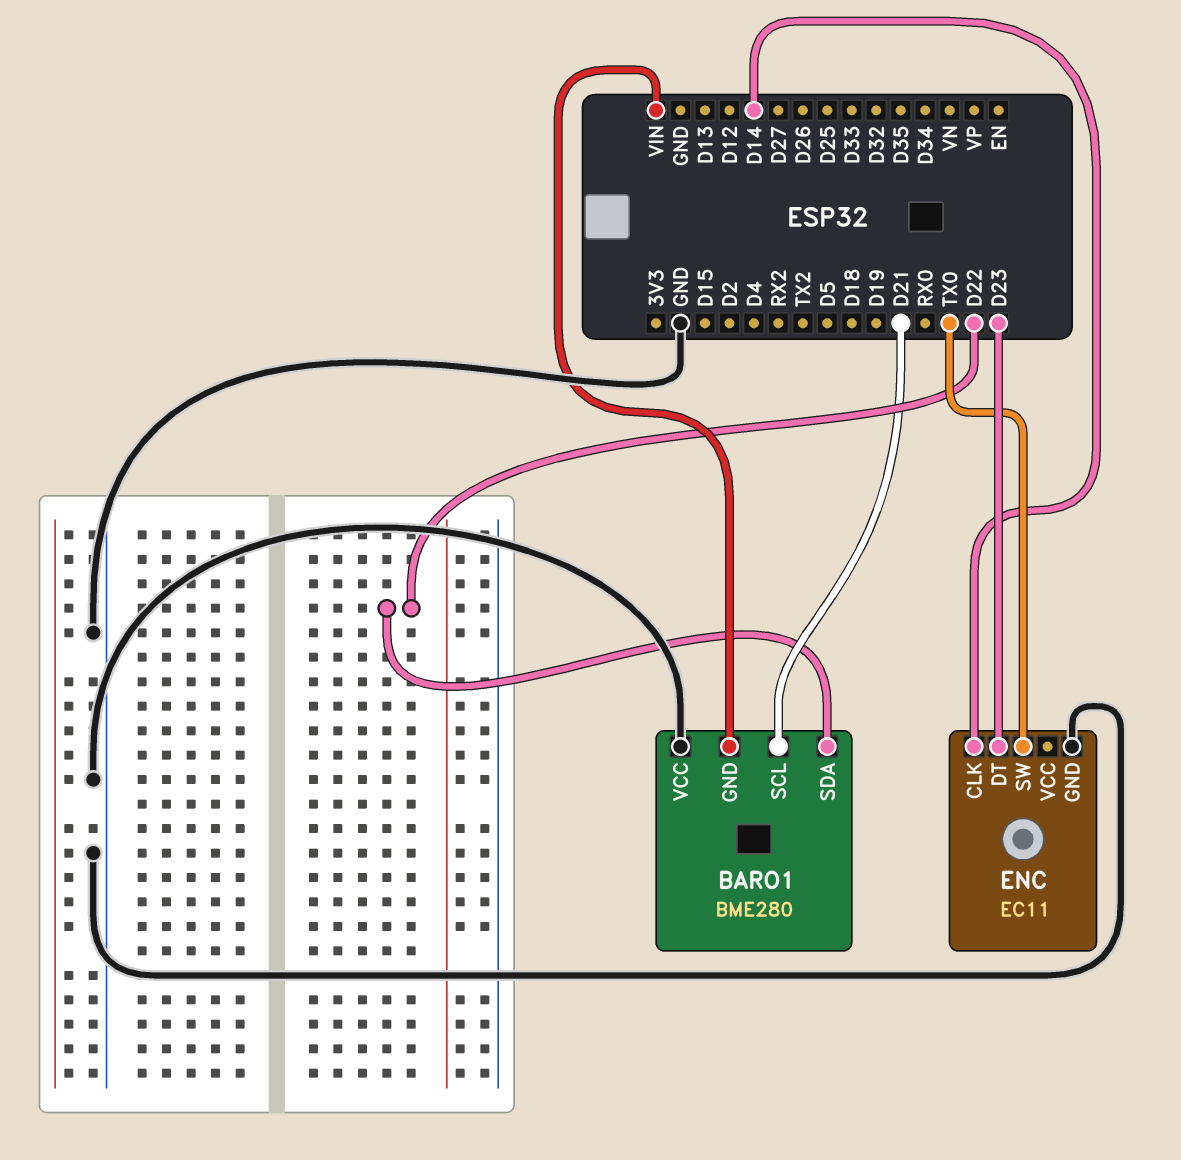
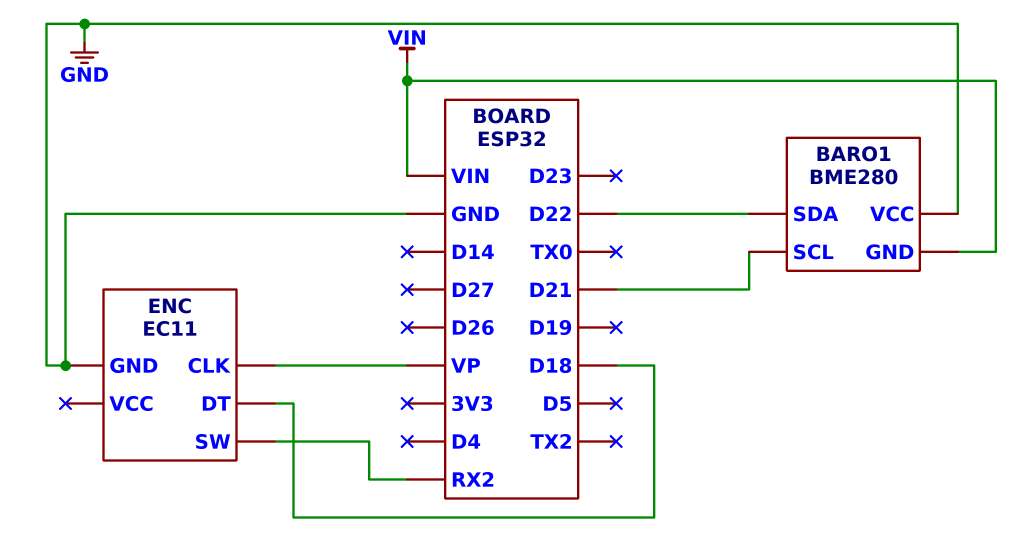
ENC pin CLK: D14 -> VP
ENC pin DT: D23 -> D18
ENC pin SW: TX0 -> RX2

